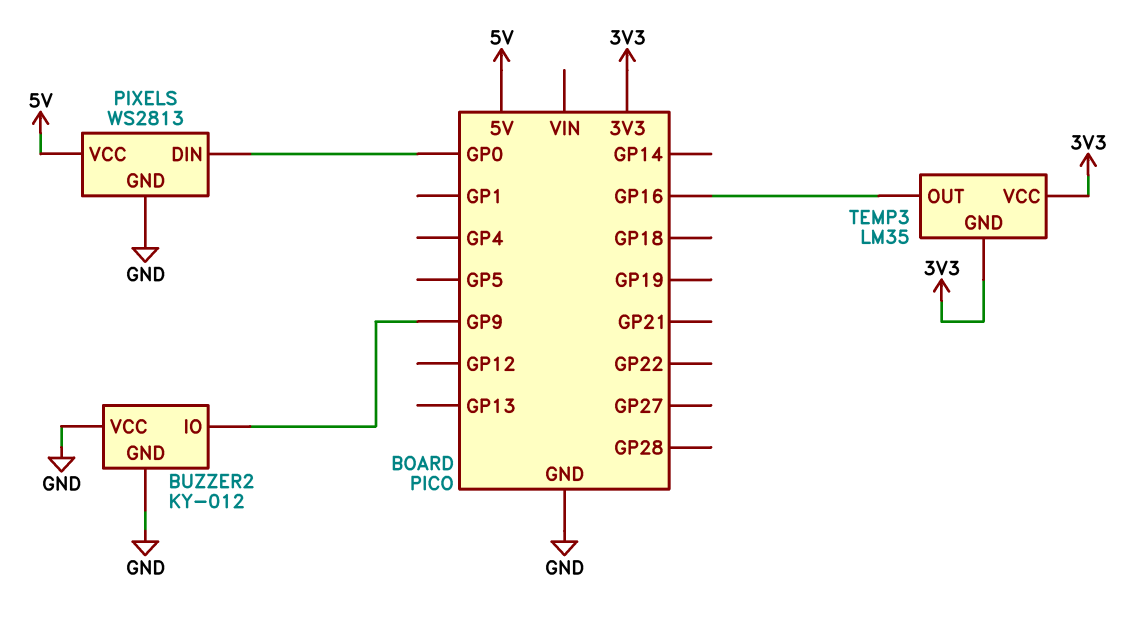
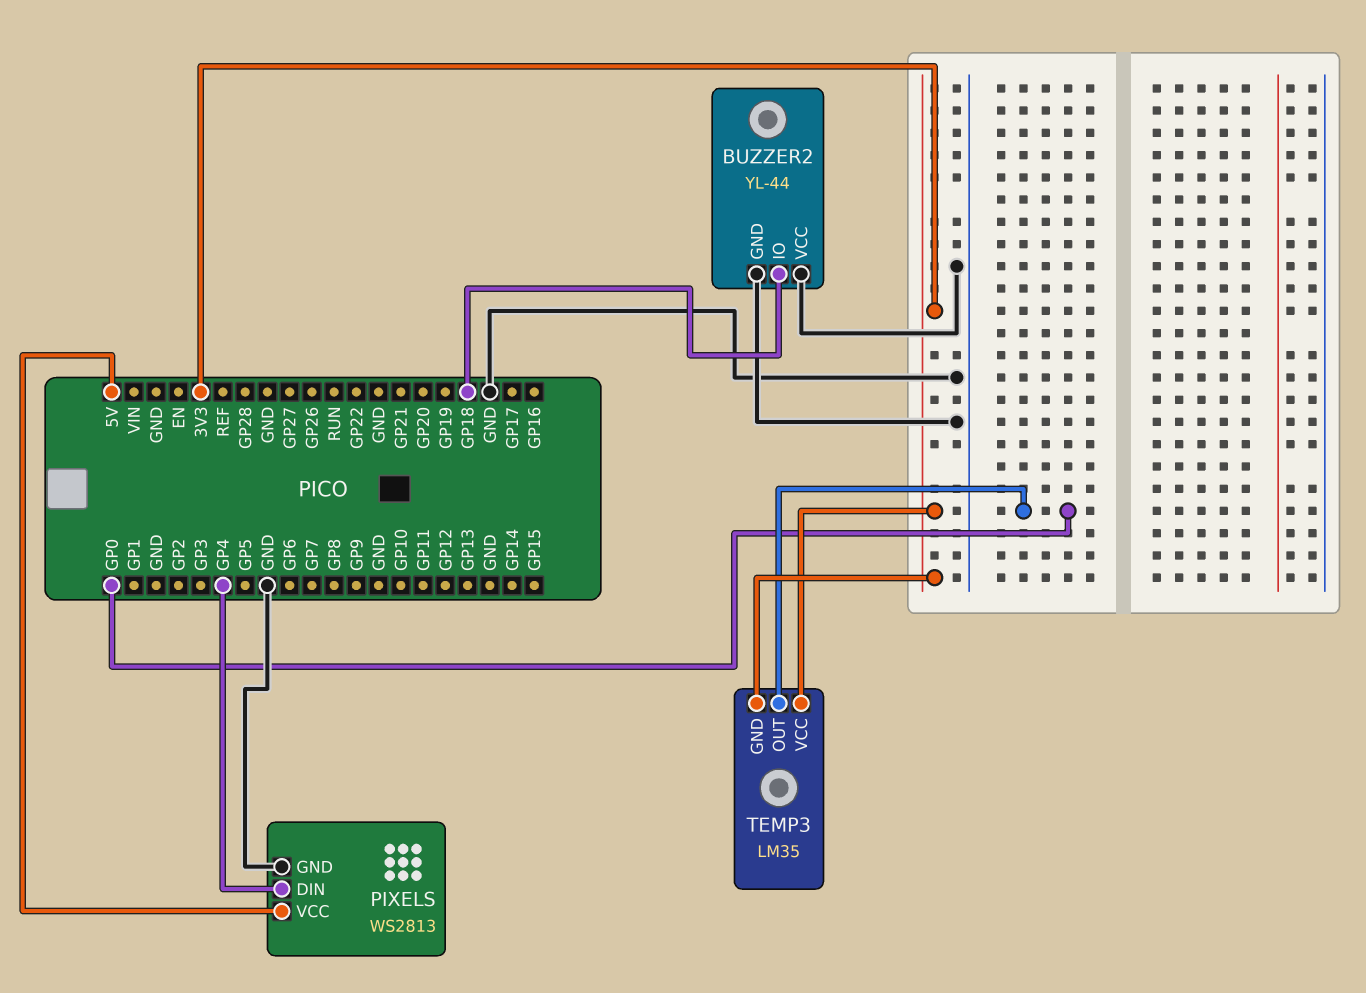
BUZZER2: KY-012 -> YL-44
BUZZER2 pin IO: GP9 -> GP18
PIXELS pin DIN: GP0 -> GP4
TEMP3 pin OUT: GP16 -> GP0

